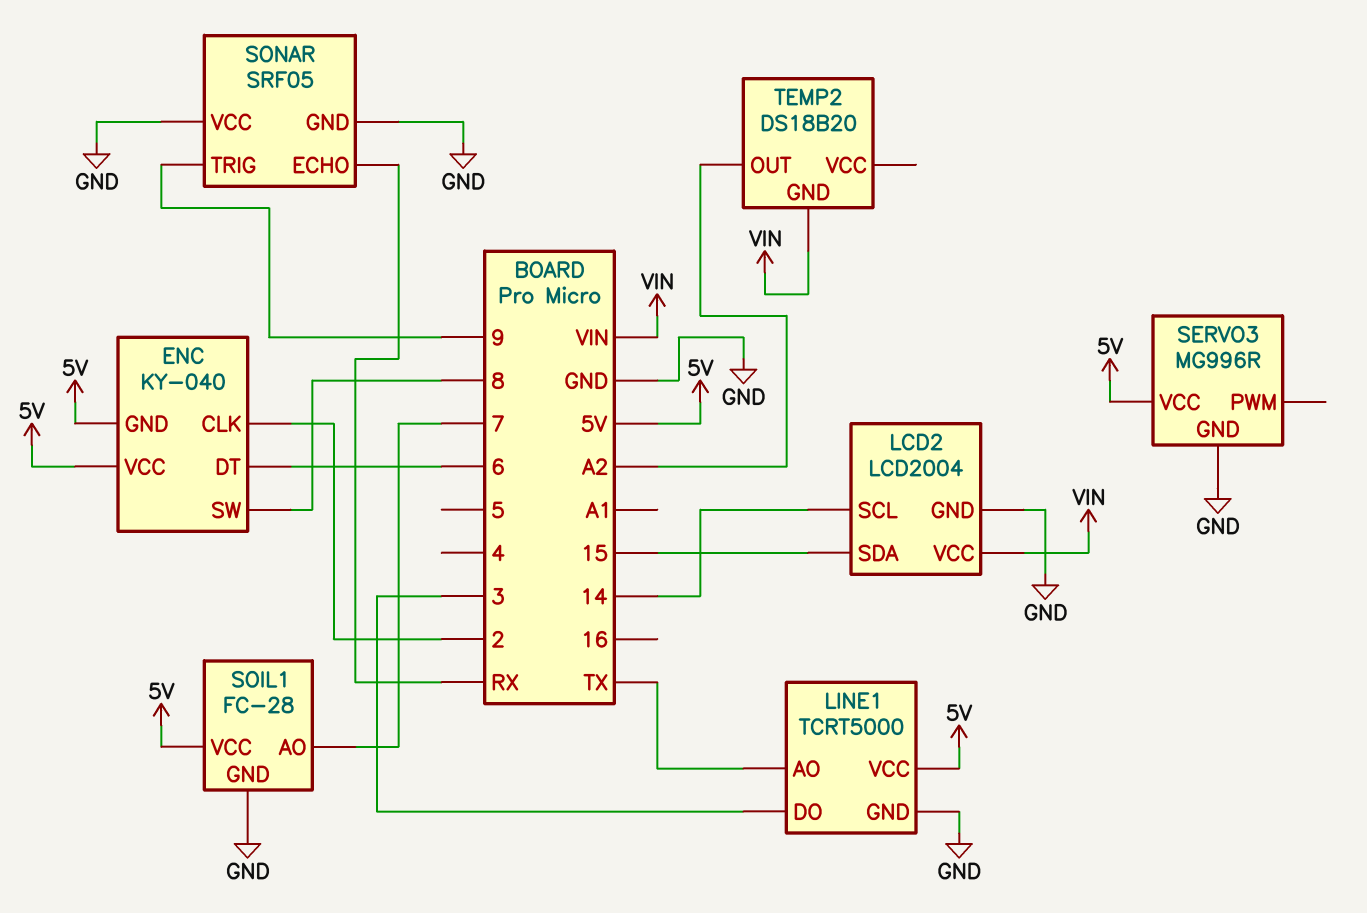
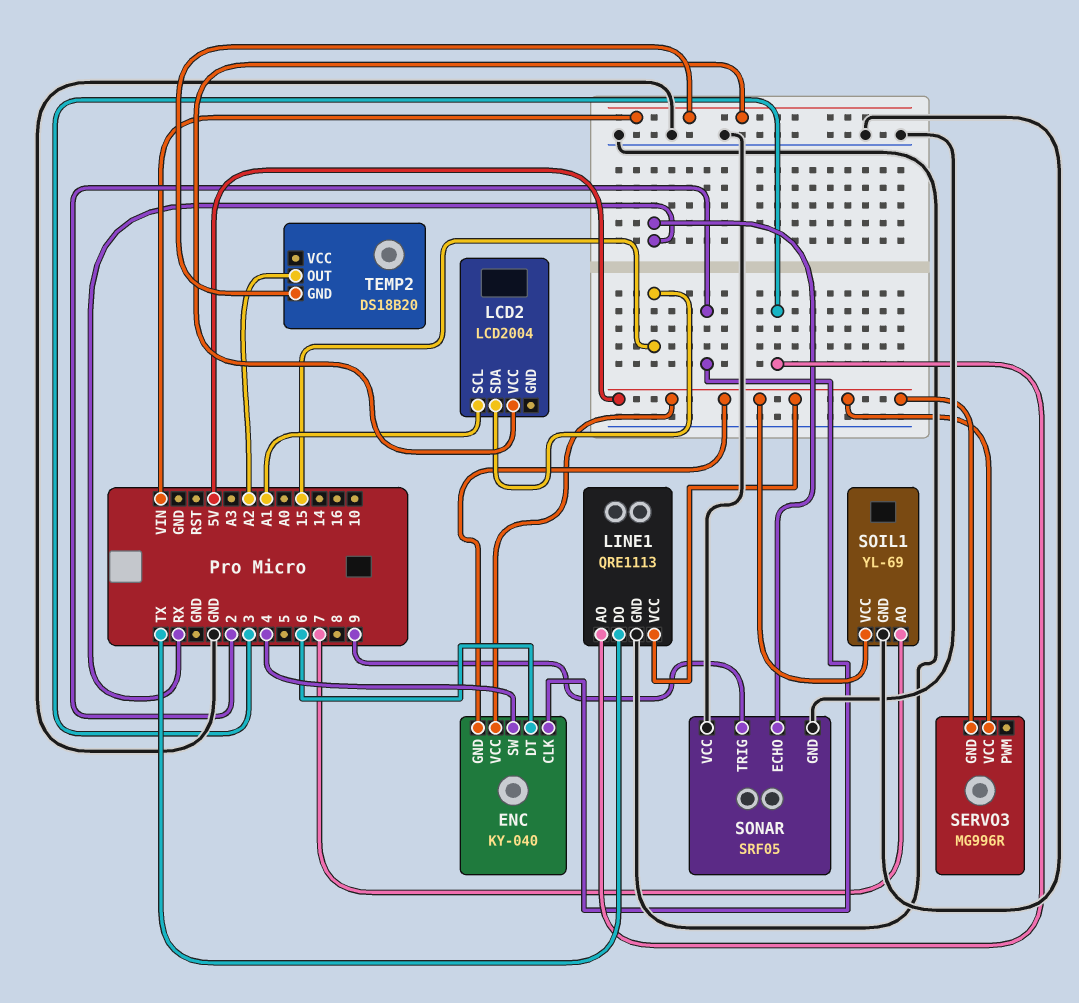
ENC pin SW: 8 -> 4
LCD2 pin GND: GND -> none
LCD2 pin SCL: 14 -> A1
LINE1: TCRT5000 -> QRE1113
LINE1 pin AO: TX -> 3
LINE1 pin DO: 3 -> TX
SERVO3 pin GND: GND -> 5V
SOIL1: FC-28 -> YL-69

